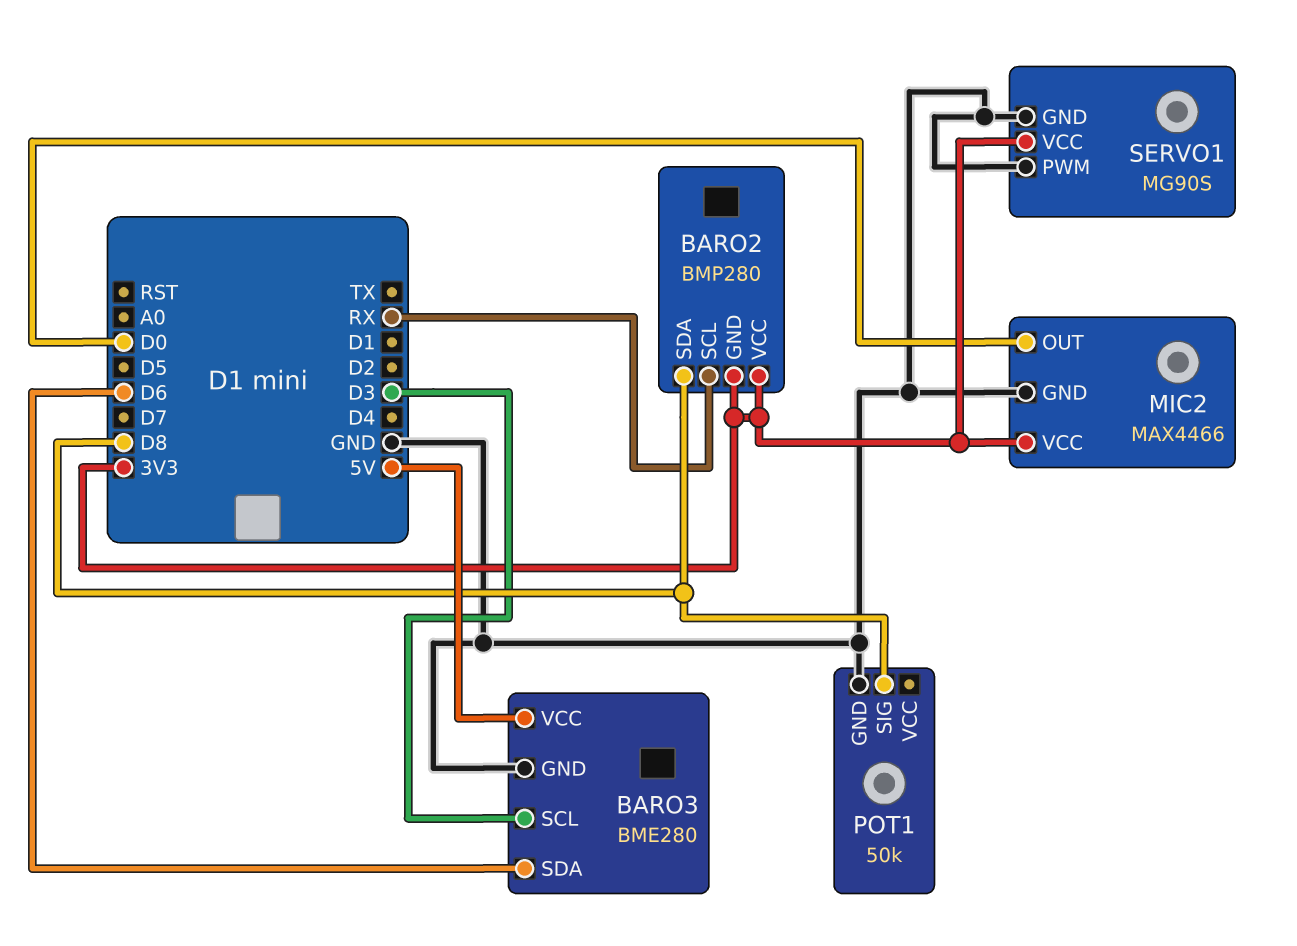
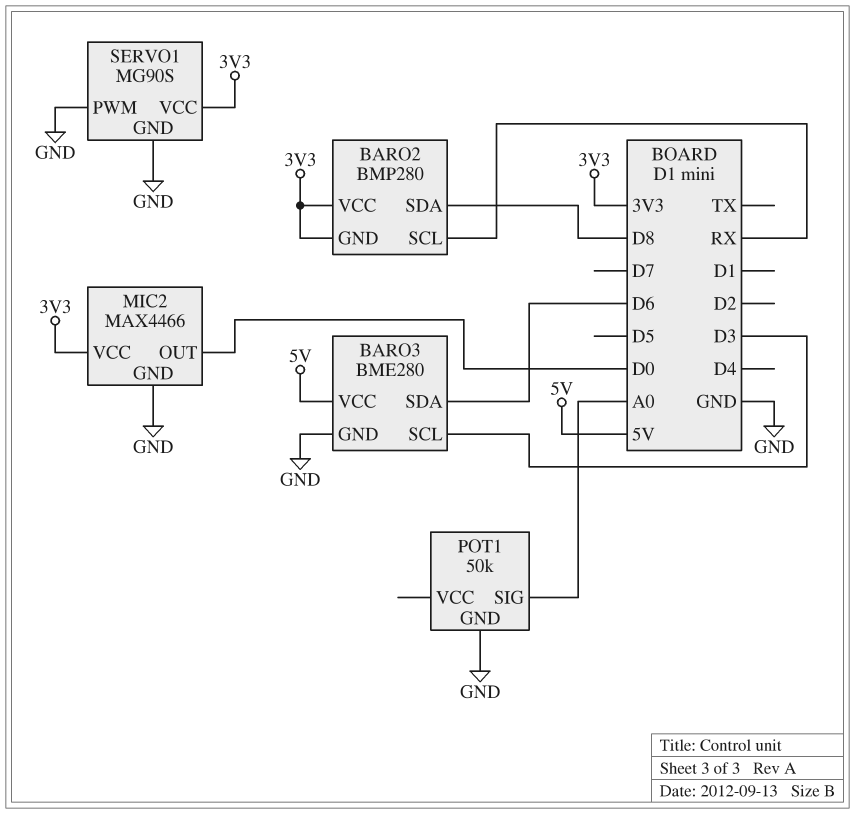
POT1 pin SIG: D8 -> A0

